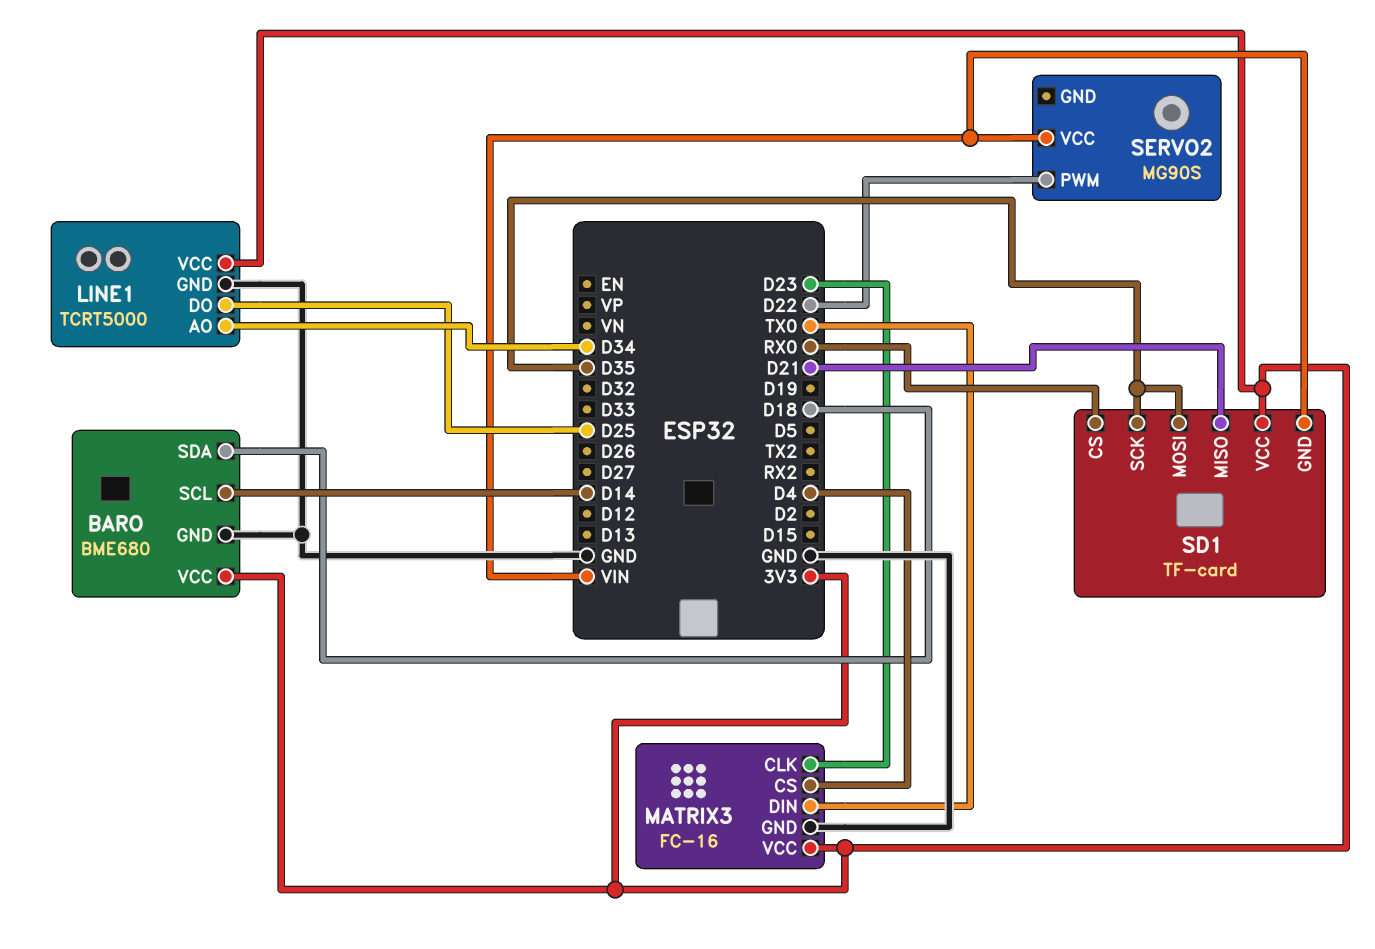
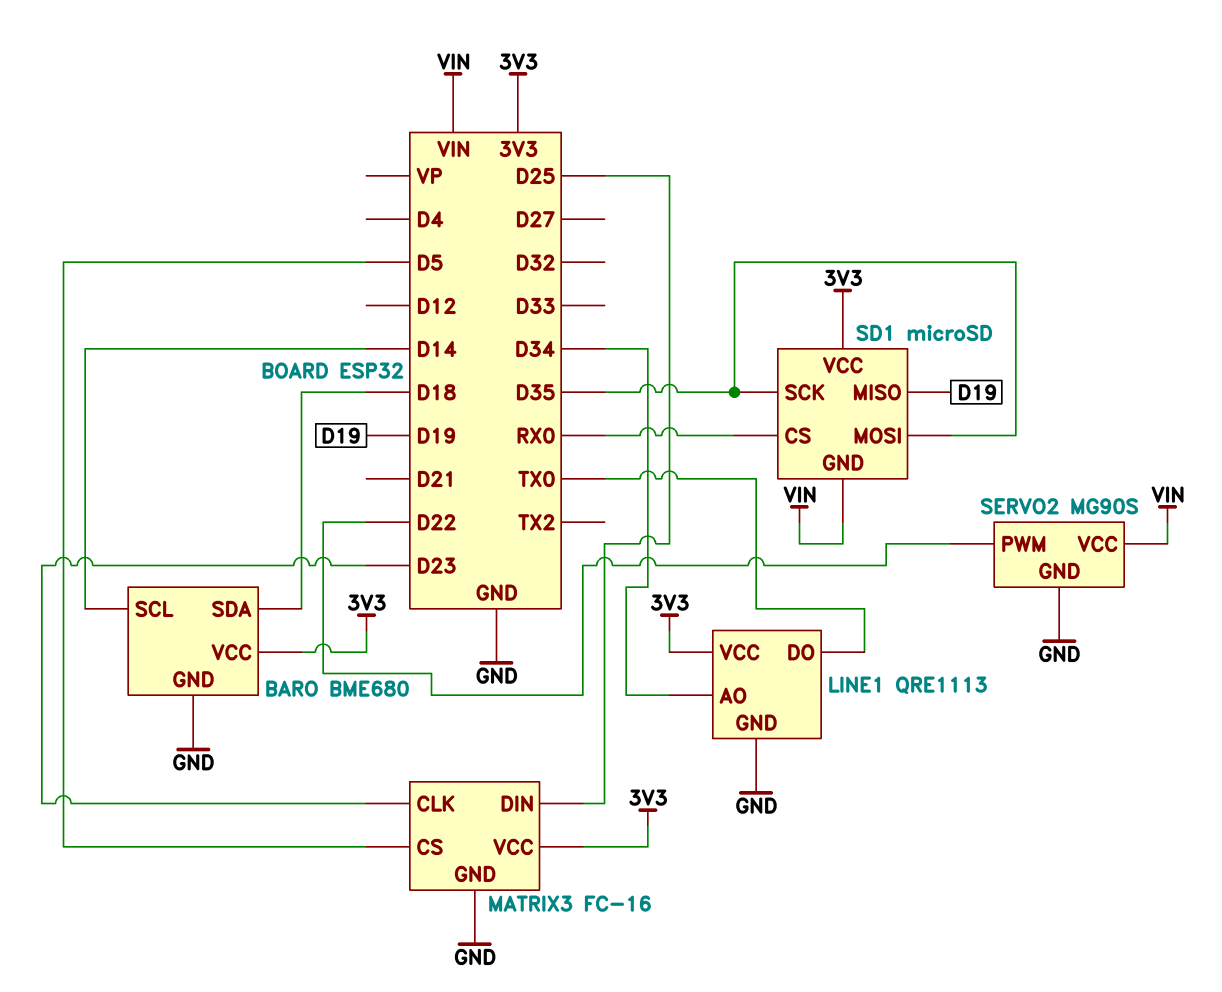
LINE1: TCRT5000 -> QRE1113
LINE1 pin DO: D25 -> TX0
MATRIX3 pin CS: D4 -> D5
MATRIX3 pin DIN: TX0 -> D25
SD1: TF-card -> microSD
SD1 pin MISO: D21 -> D19
SERVO2 pin GND: none -> GND

